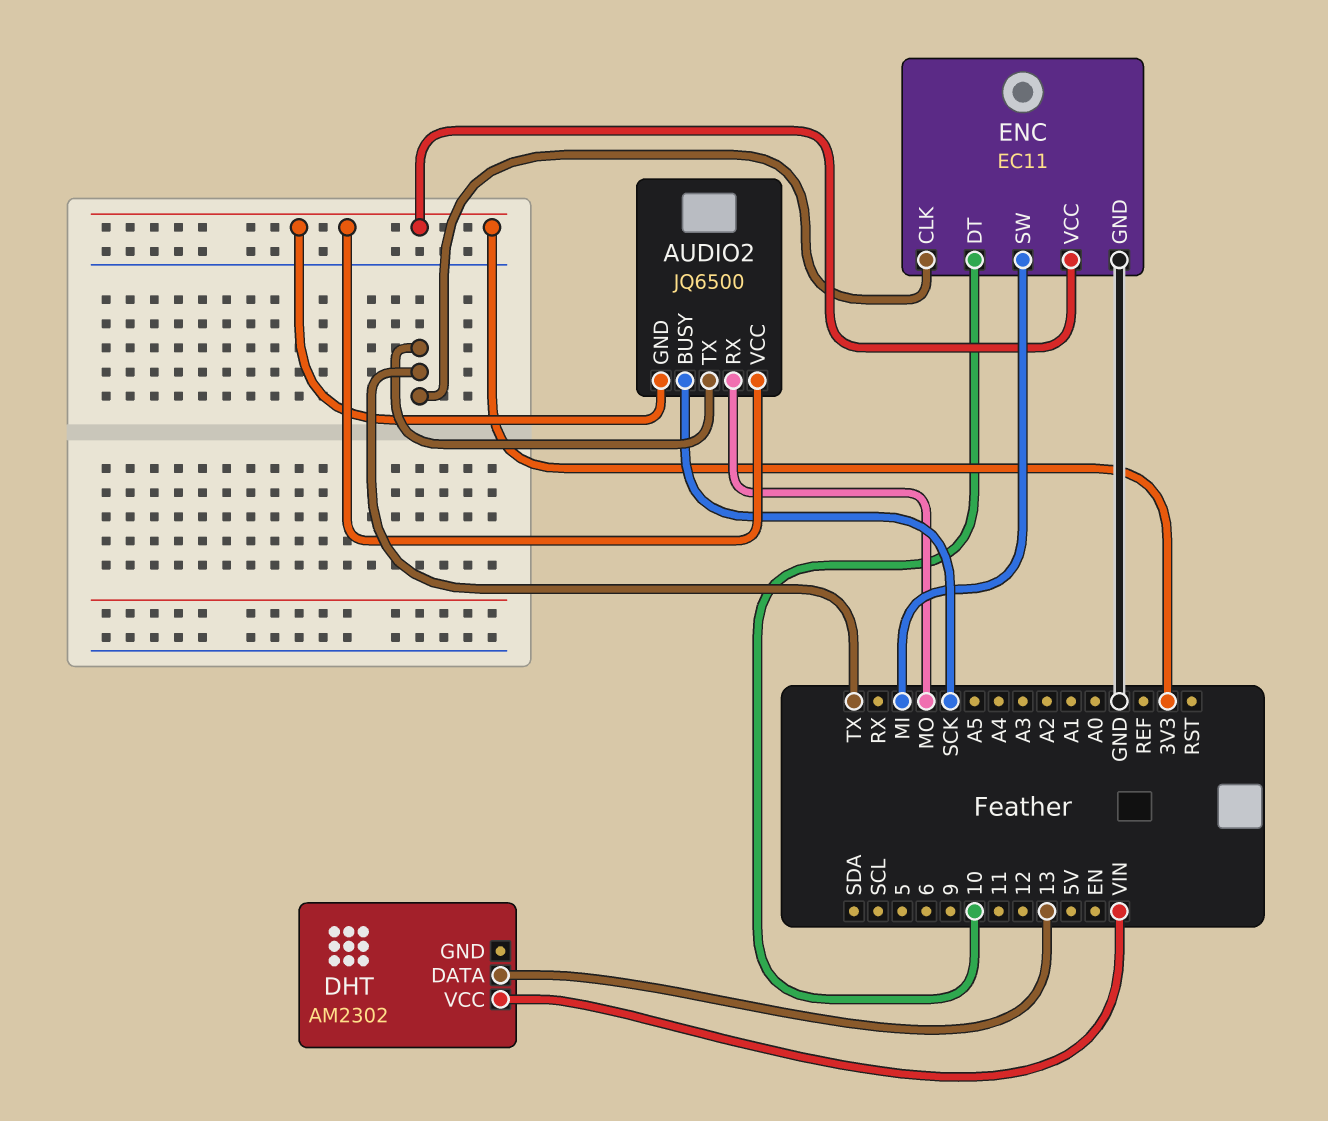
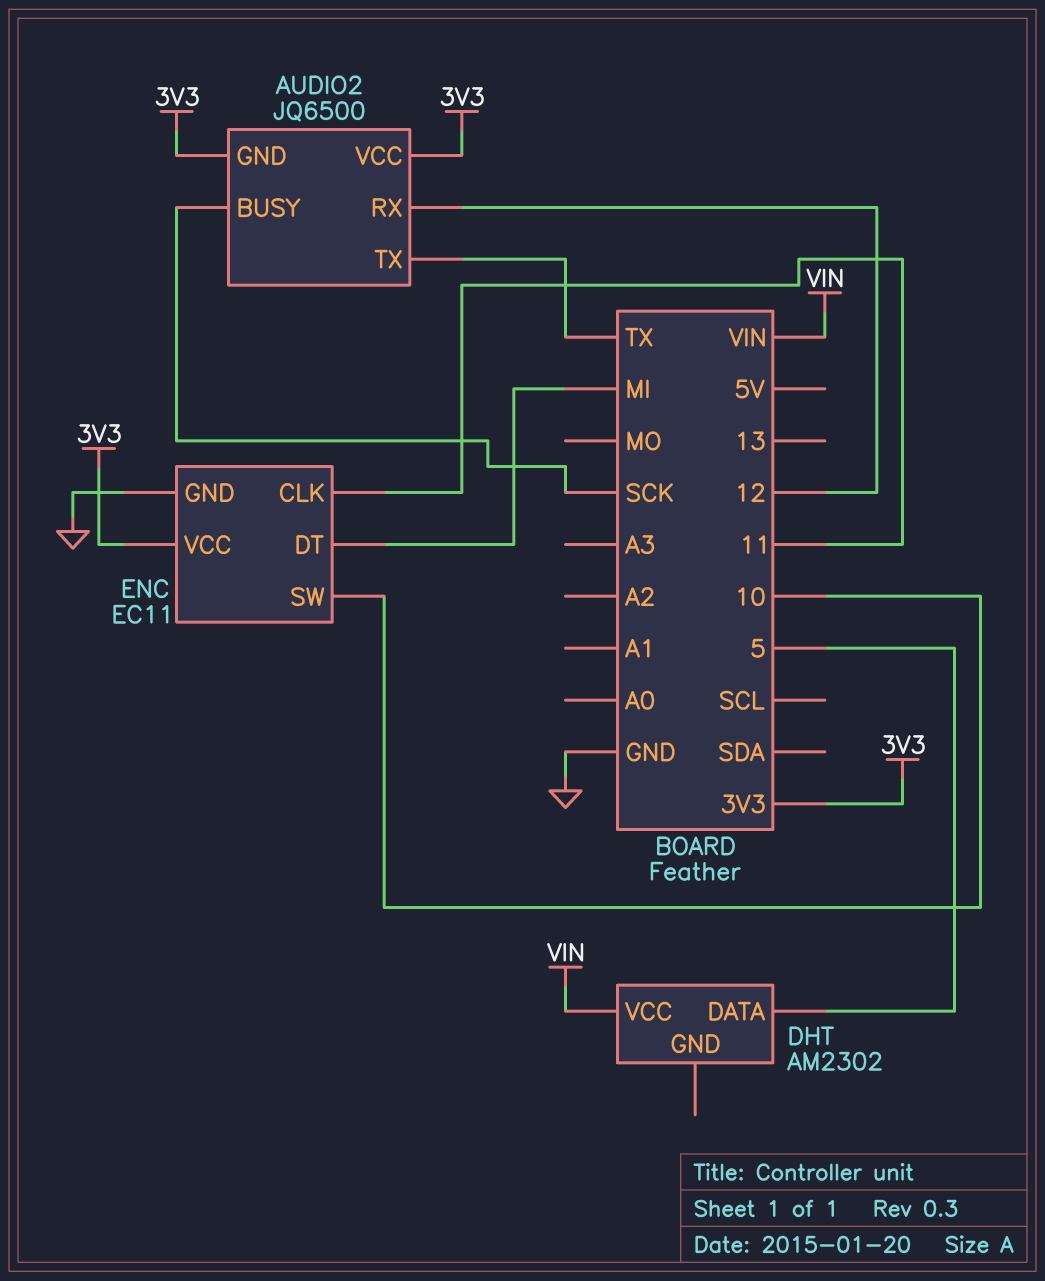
AUDIO2 pin RX: MO -> 12
DHT pin DATA: 13 -> 5
ENC pin CLK: TX -> 11
ENC pin DT: 10 -> MI
ENC pin SW: MI -> 10

